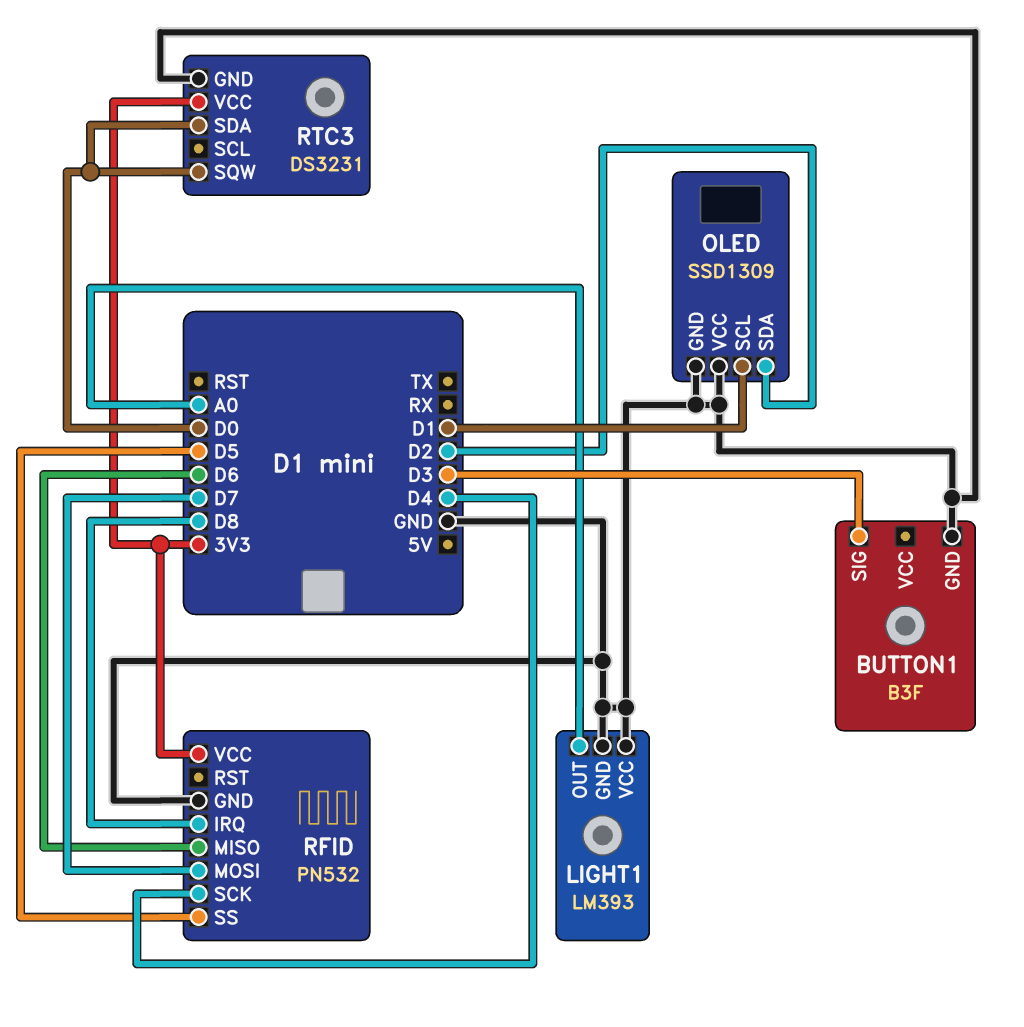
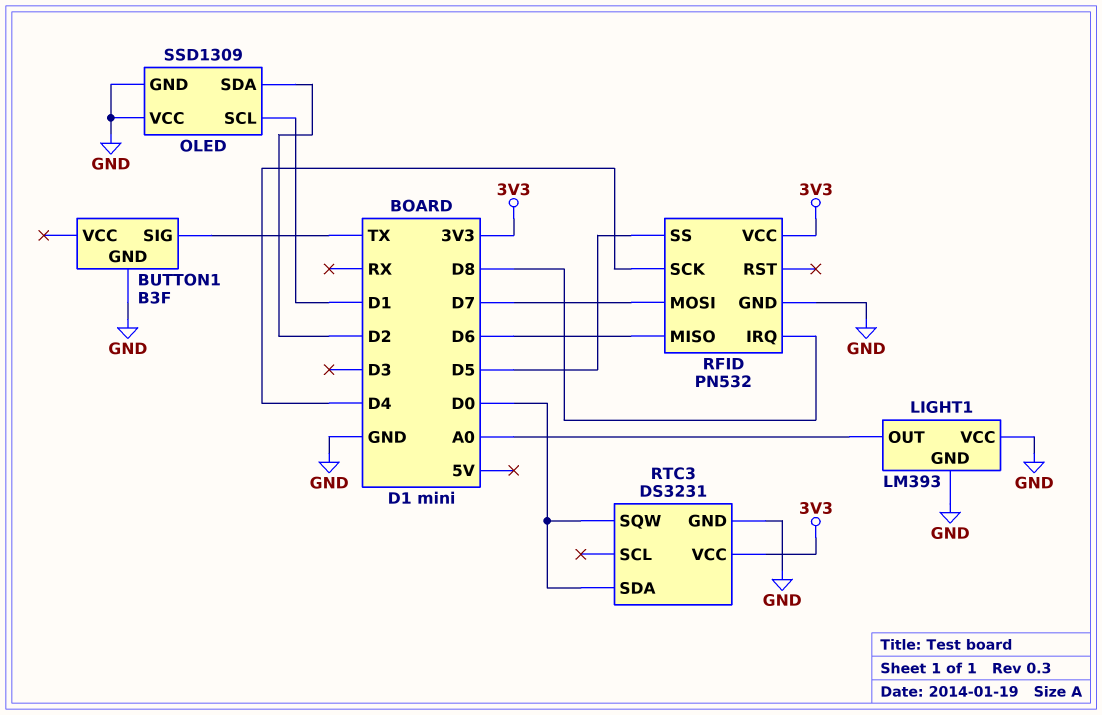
BUTTON1 pin SIG: D3 -> TX

